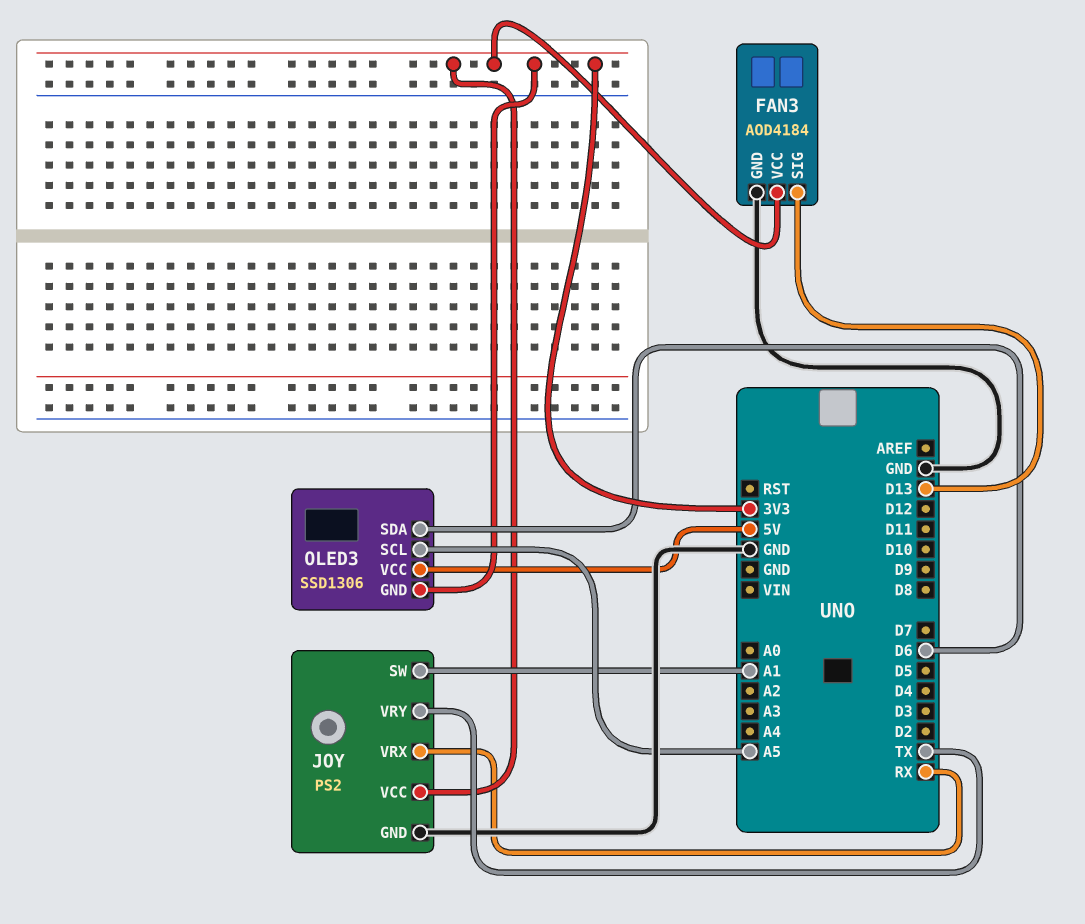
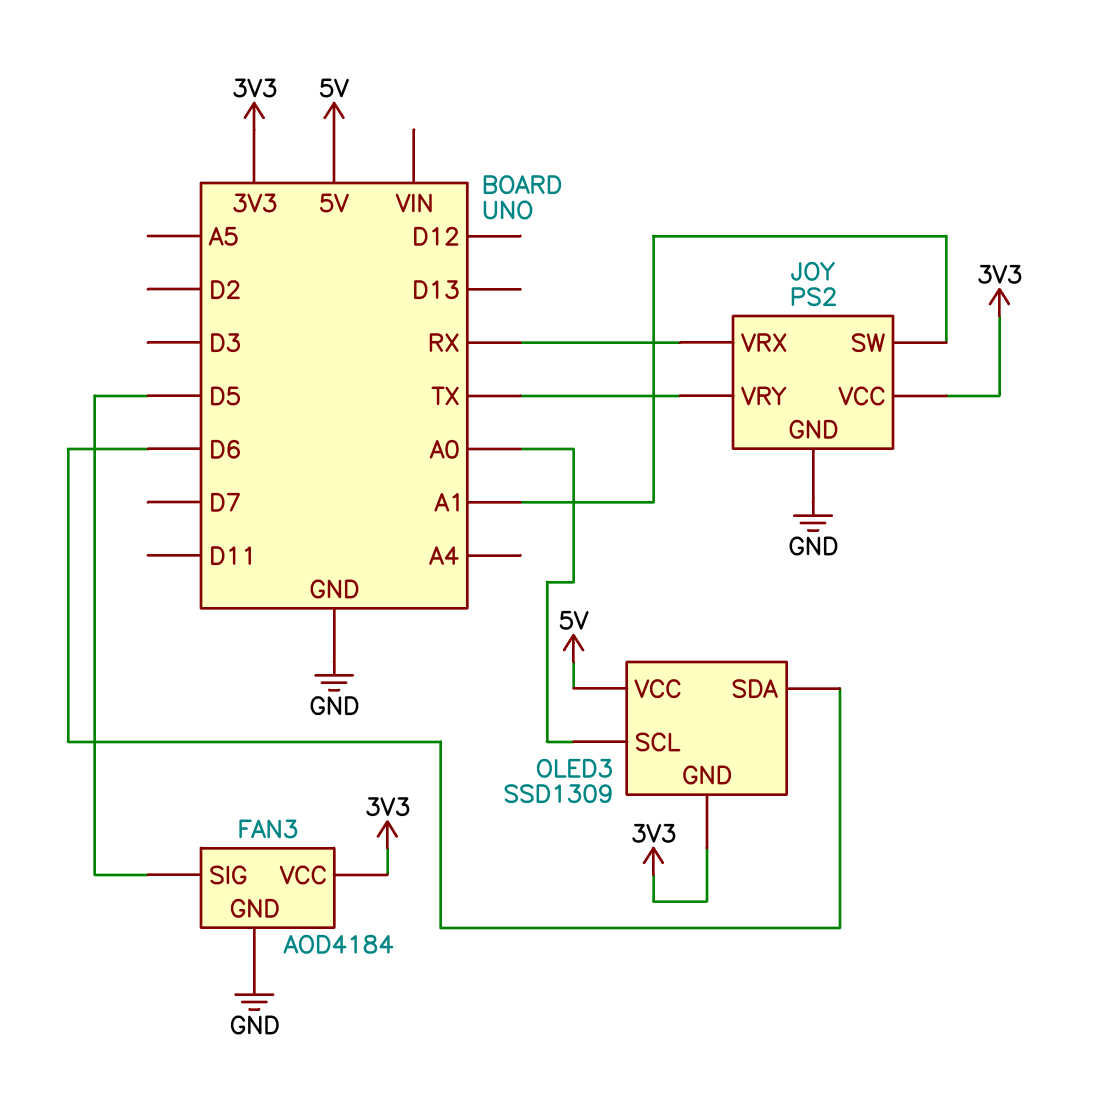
FAN3 pin SIG: D13 -> D5
OLED3: SSD1306 -> SSD1309
OLED3 pin SCL: A5 -> A0

